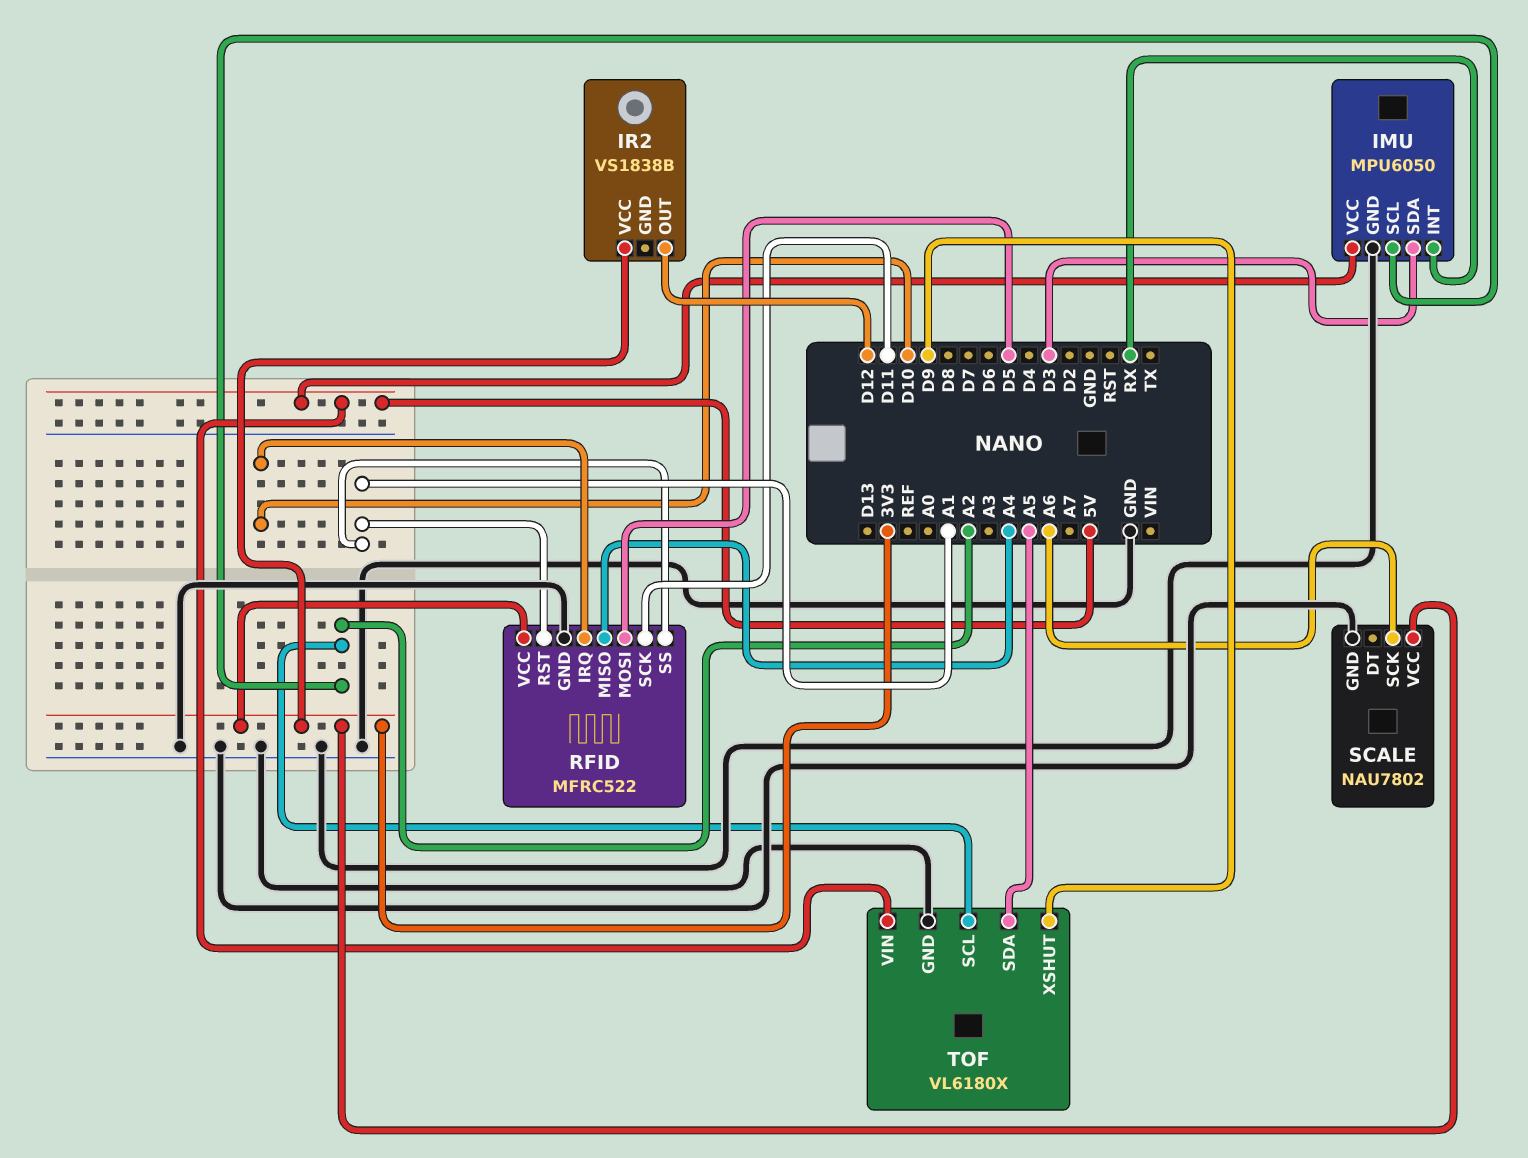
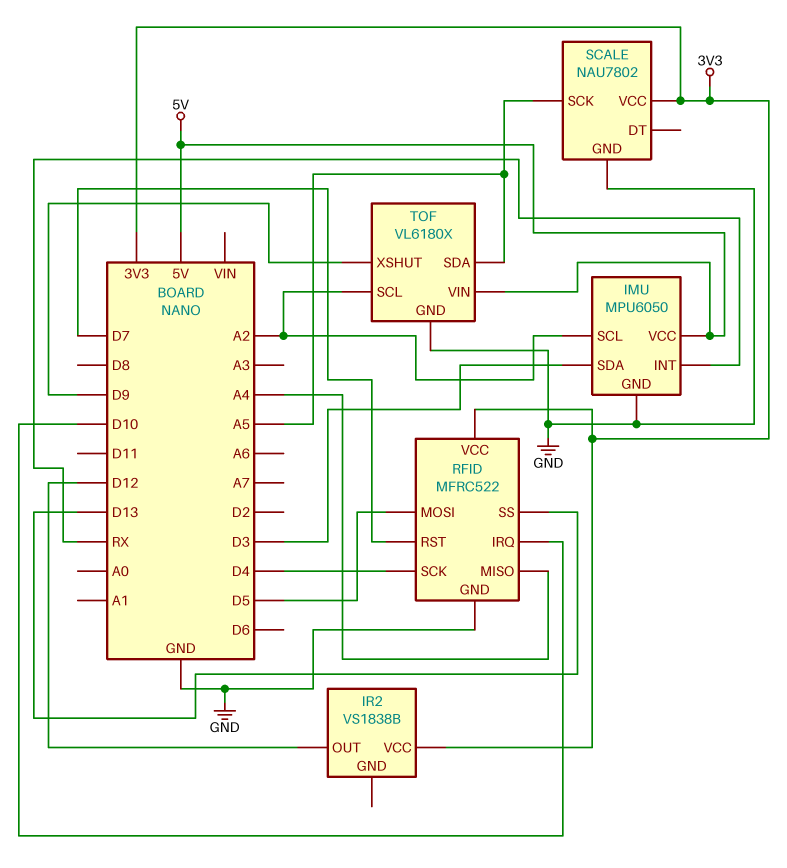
RFID pin RST: A1 -> D7
RFID pin SCK: D11 -> D4
RFID pin SS: A1 -> D13
SCALE pin SCK: A6 -> A5

